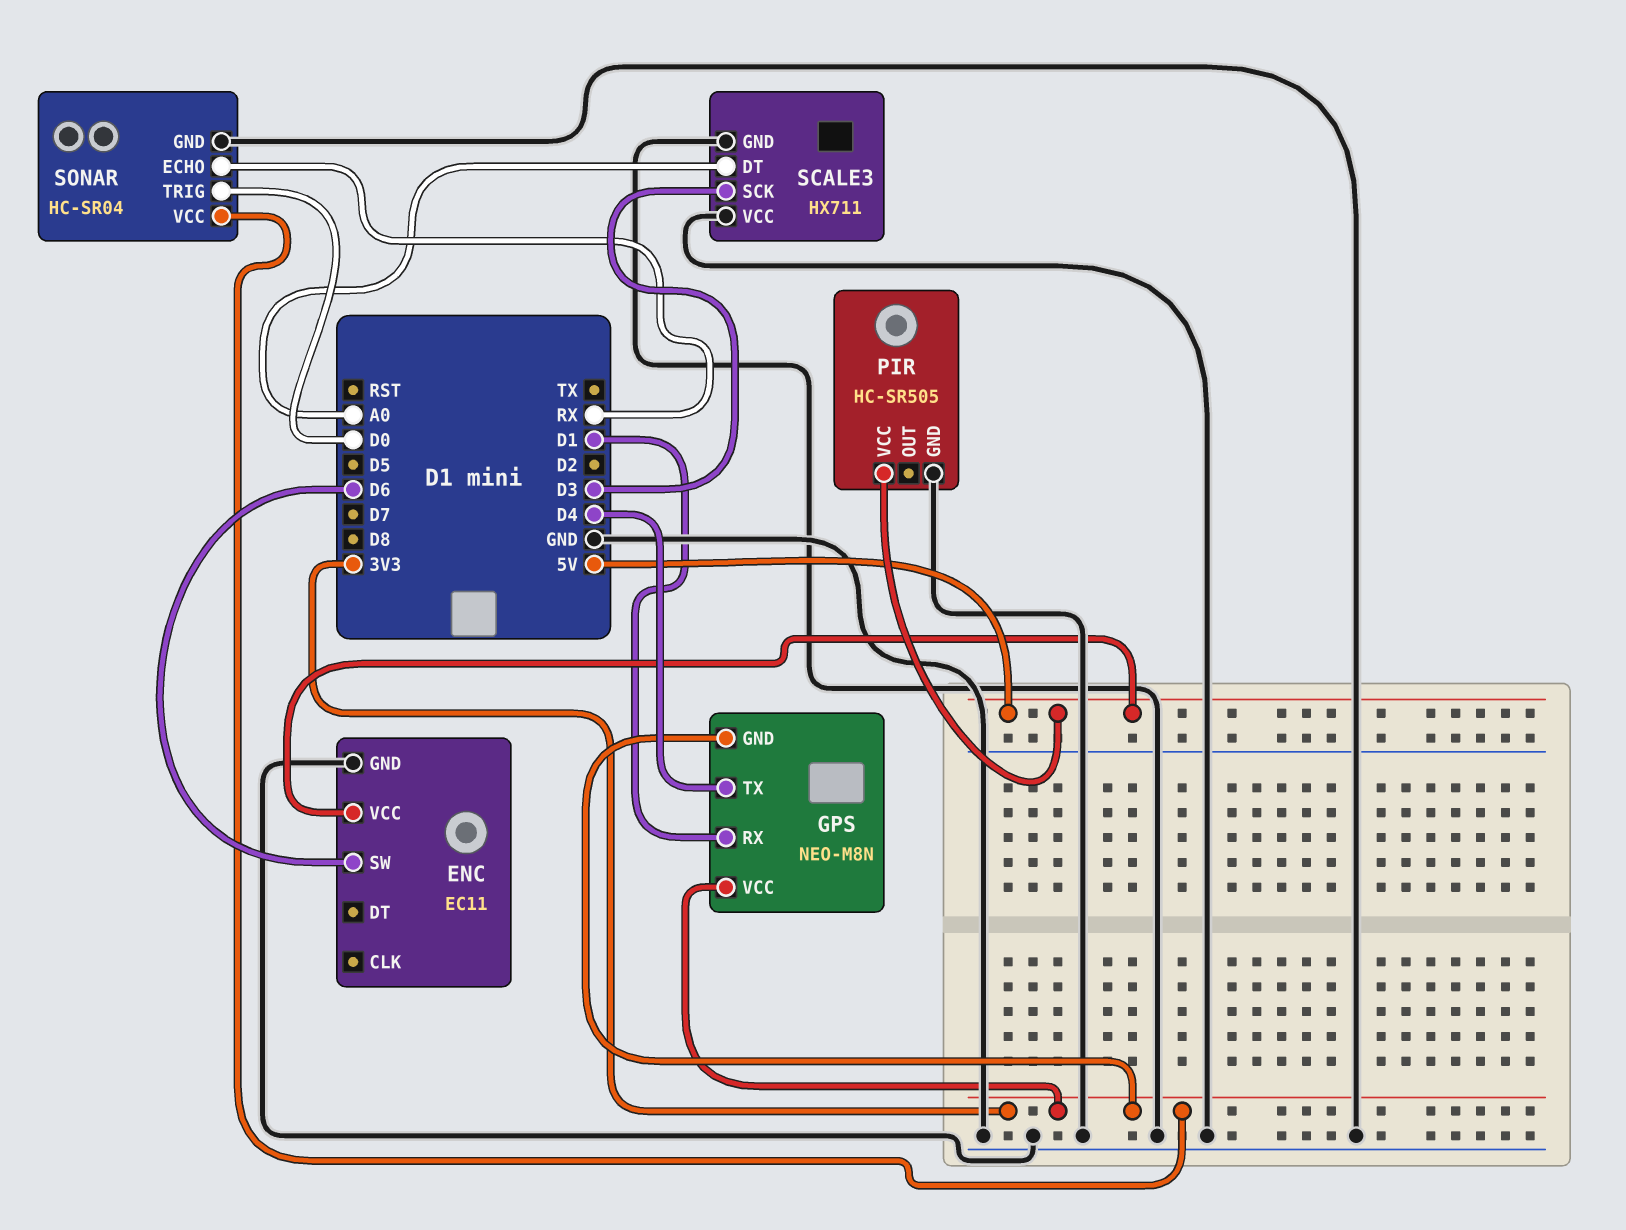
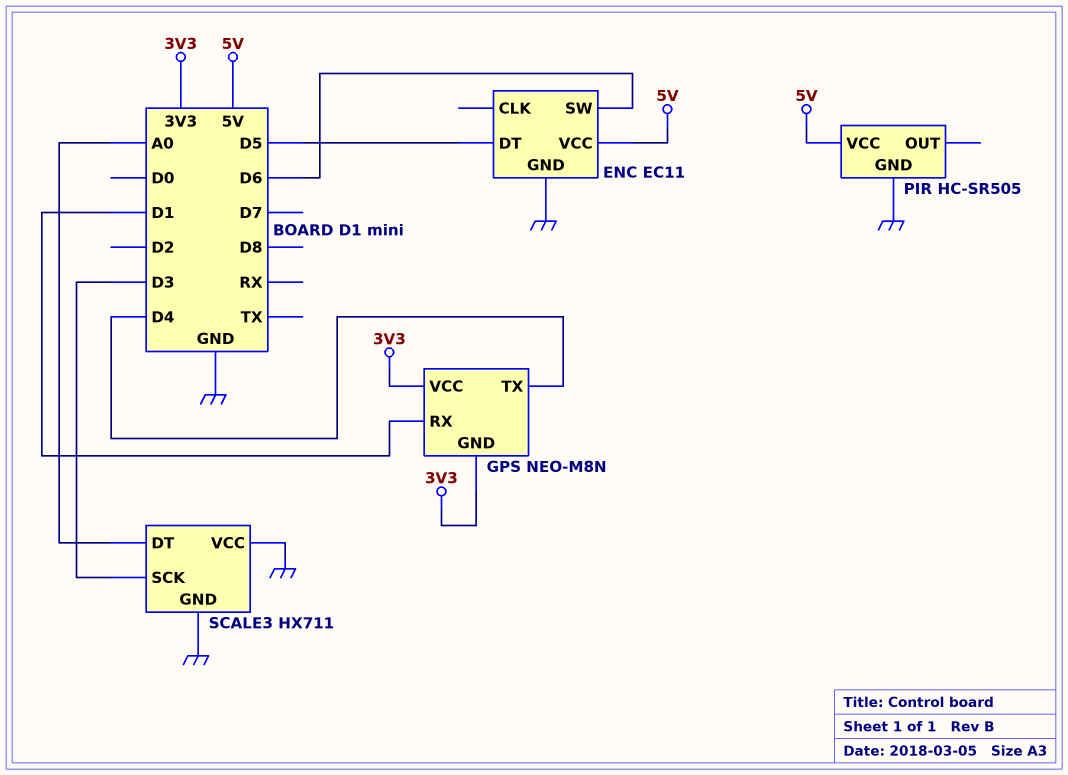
ENC pin DT: none -> D5
SONAR: HC-SR04 -> none
SONAR pin ECHO: RX -> none
SONAR pin GND: GND -> none
SONAR pin TRIG: D0 -> none
SONAR pin VCC: 3V3 -> none

